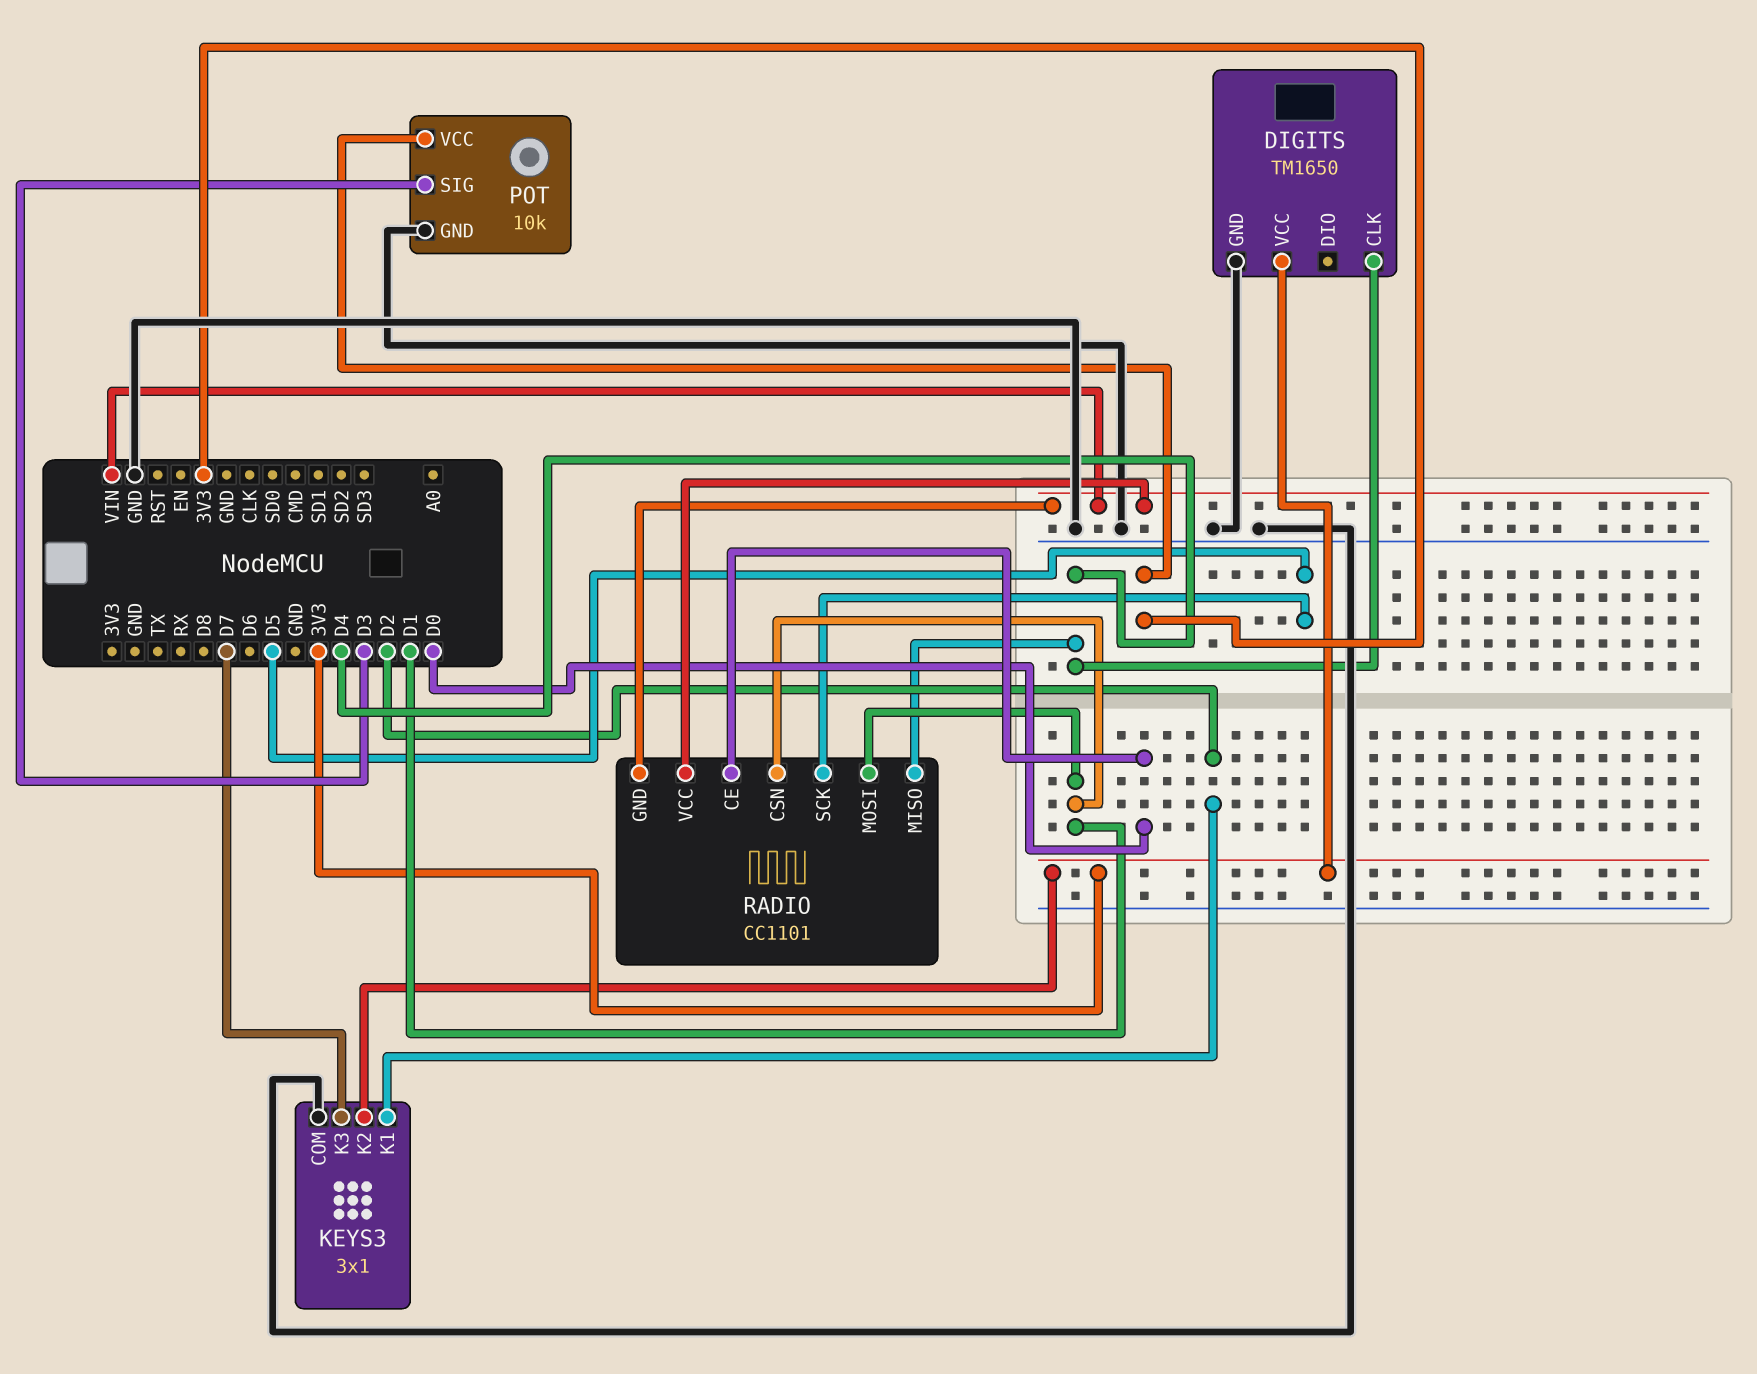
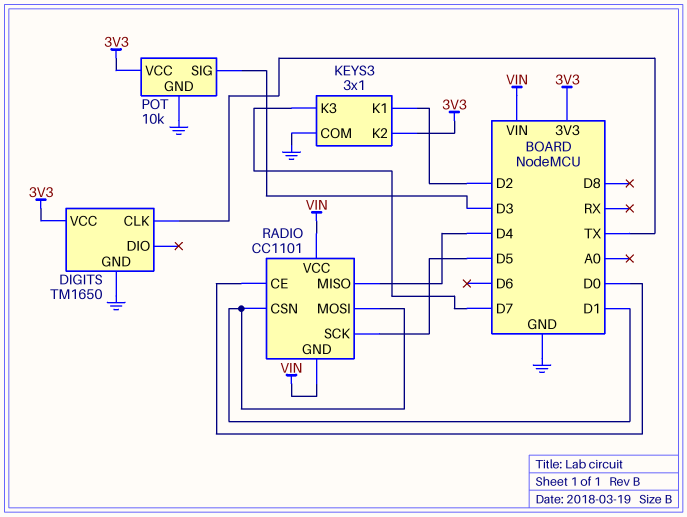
DIGITS pin CLK: D4 -> TX

